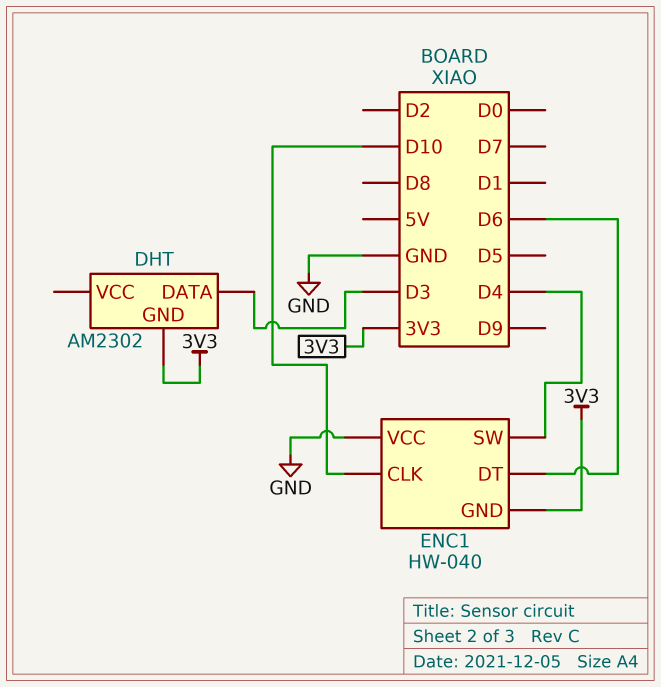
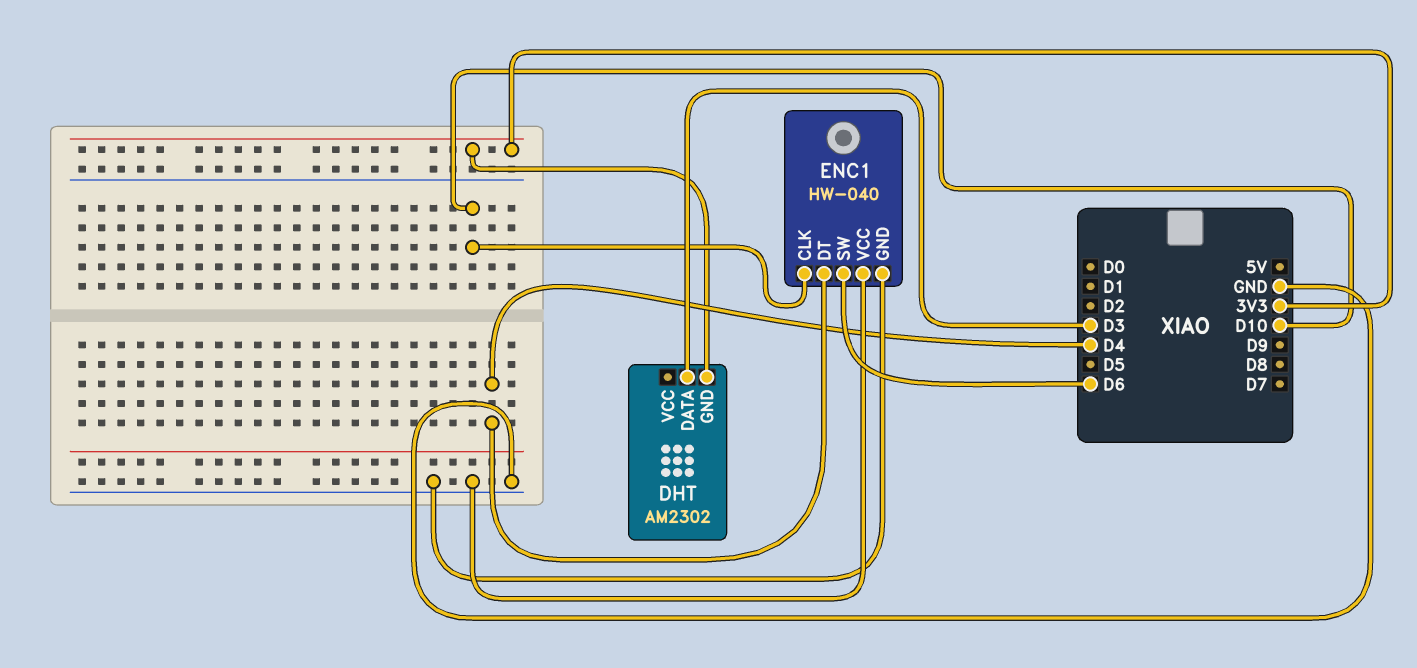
ENC1 pin DT: D6 -> D4
ENC1 pin GND: 3V3 -> GND
ENC1 pin SW: D4 -> D6

